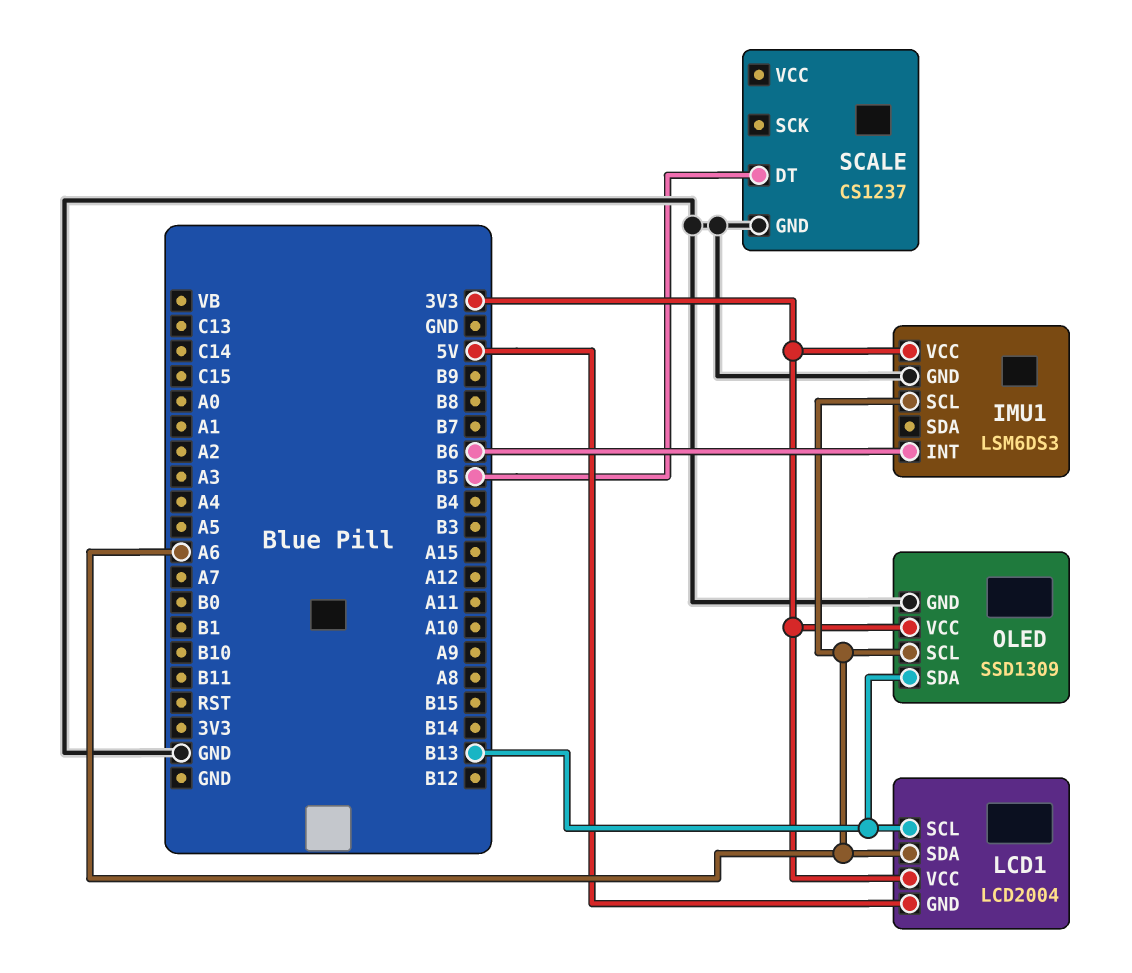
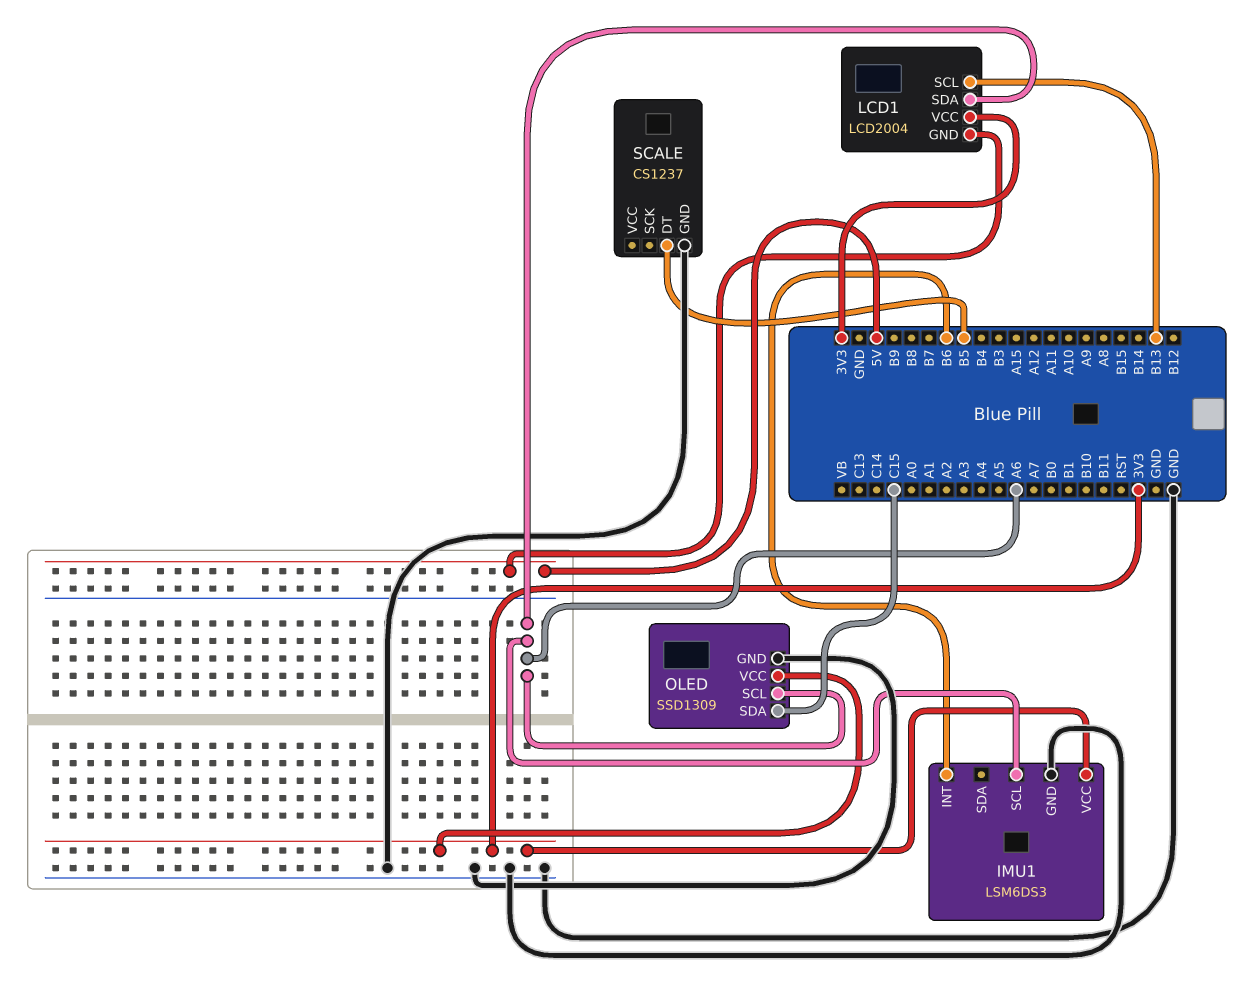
OLED pin SDA: B13 -> C15

